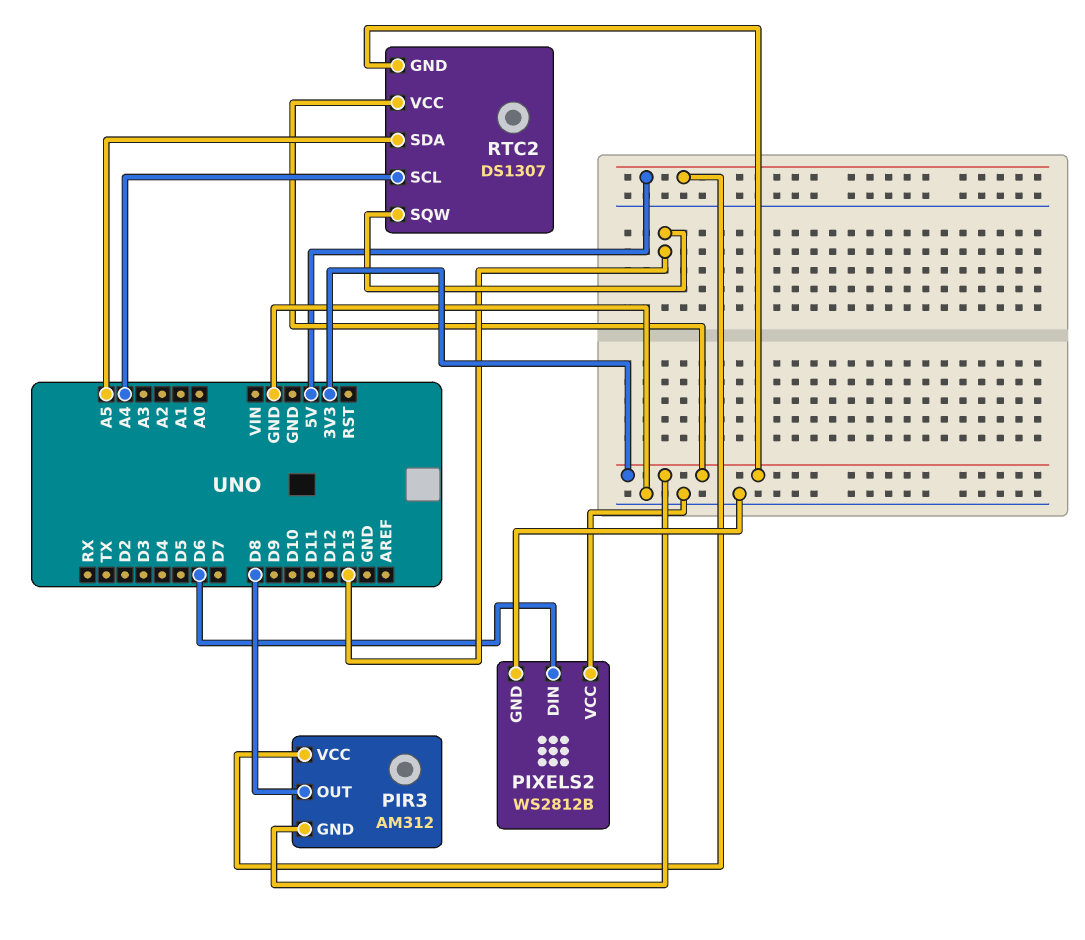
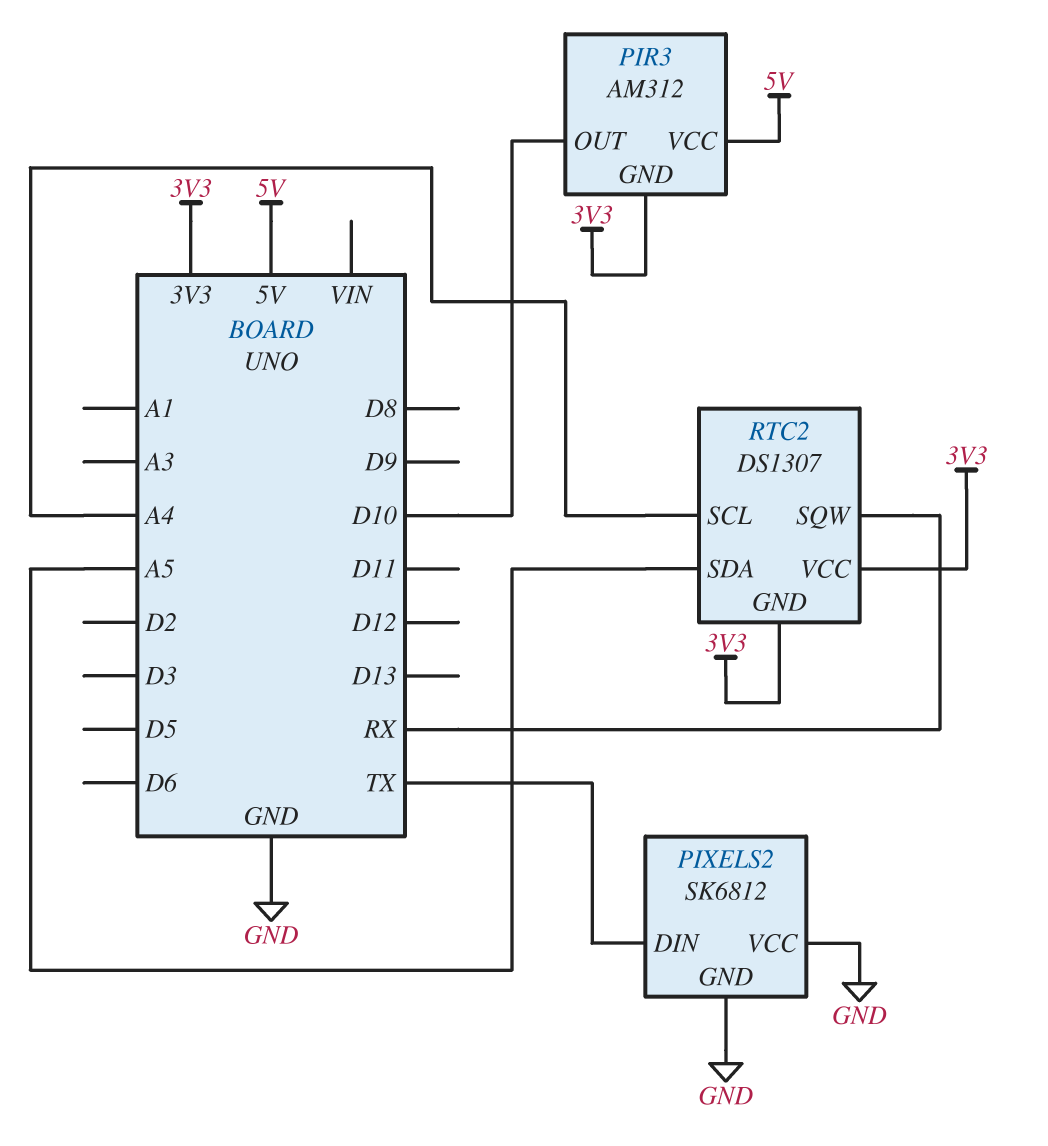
PIR3 pin OUT: D8 -> D10
PIXELS2: WS2812B -> SK6812
PIXELS2 pin DIN: D6 -> TX
RTC2 pin SQW: D13 -> RX

